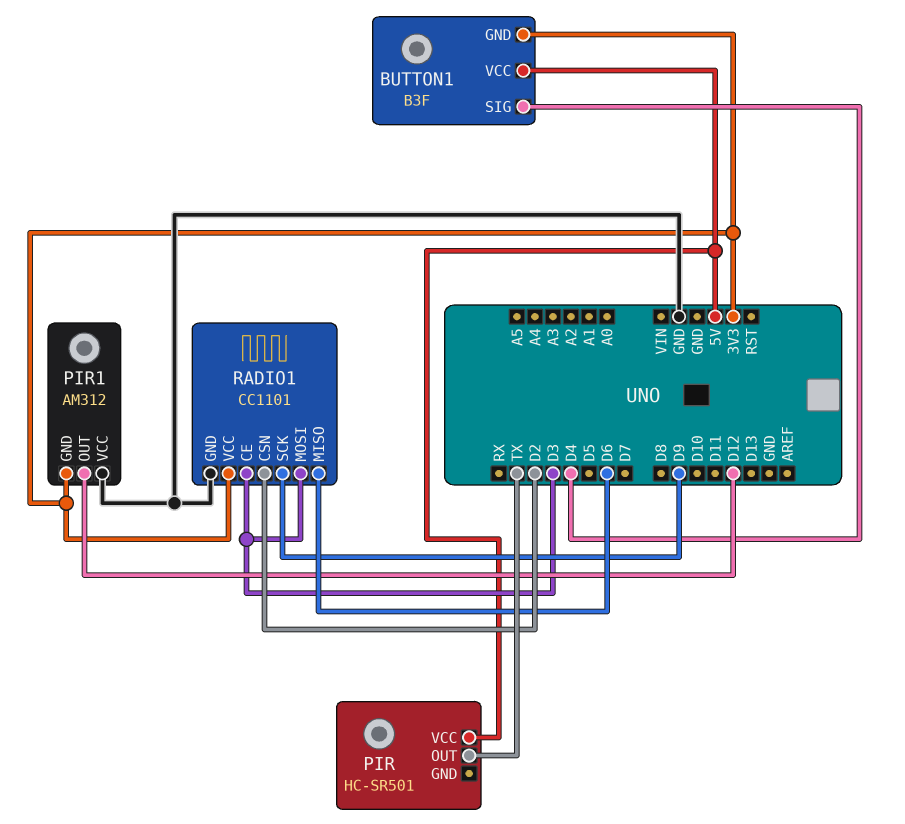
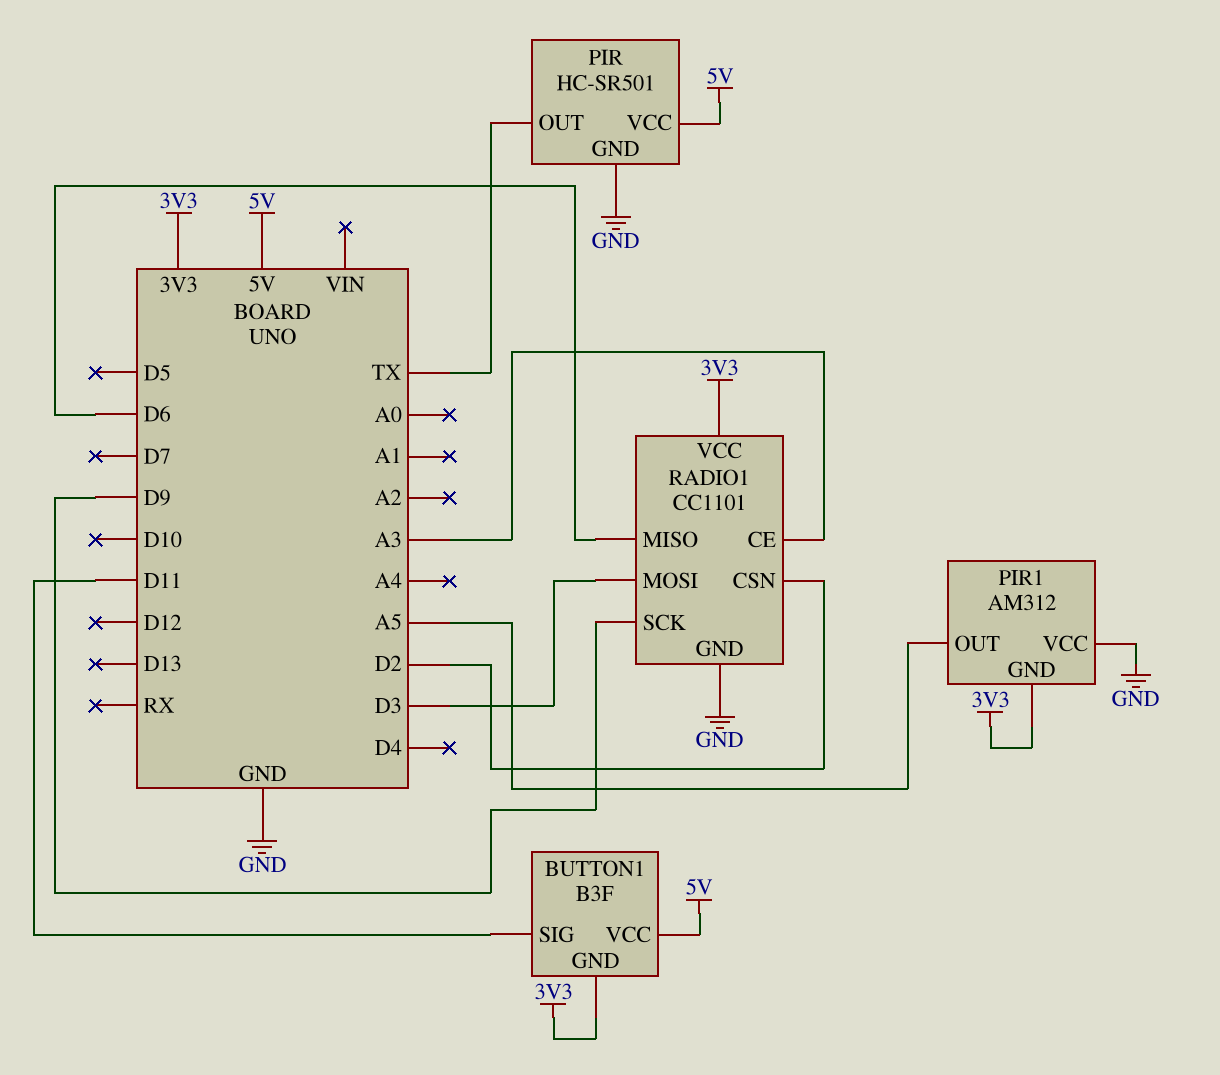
BUTTON1 pin SIG: D4 -> D11
PIR pin GND: none -> GND
PIR1 pin OUT: D12 -> A5
RADIO1 pin CE: D3 -> A3

